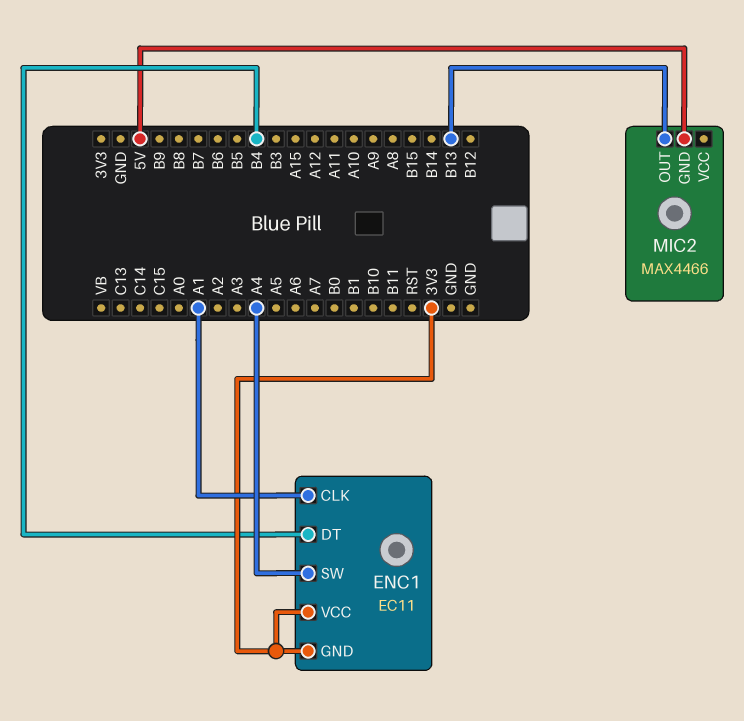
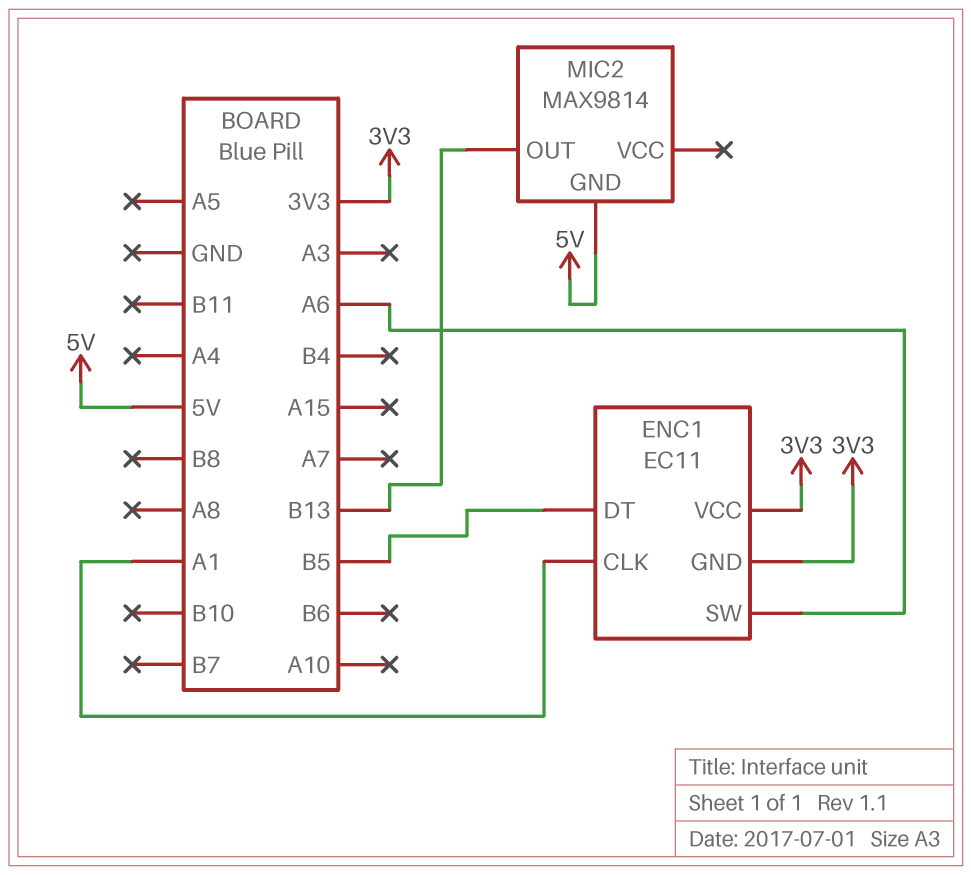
ENC1 pin DT: B4 -> B5
ENC1 pin SW: A4 -> A6
MIC2: MAX4466 -> MAX9814

